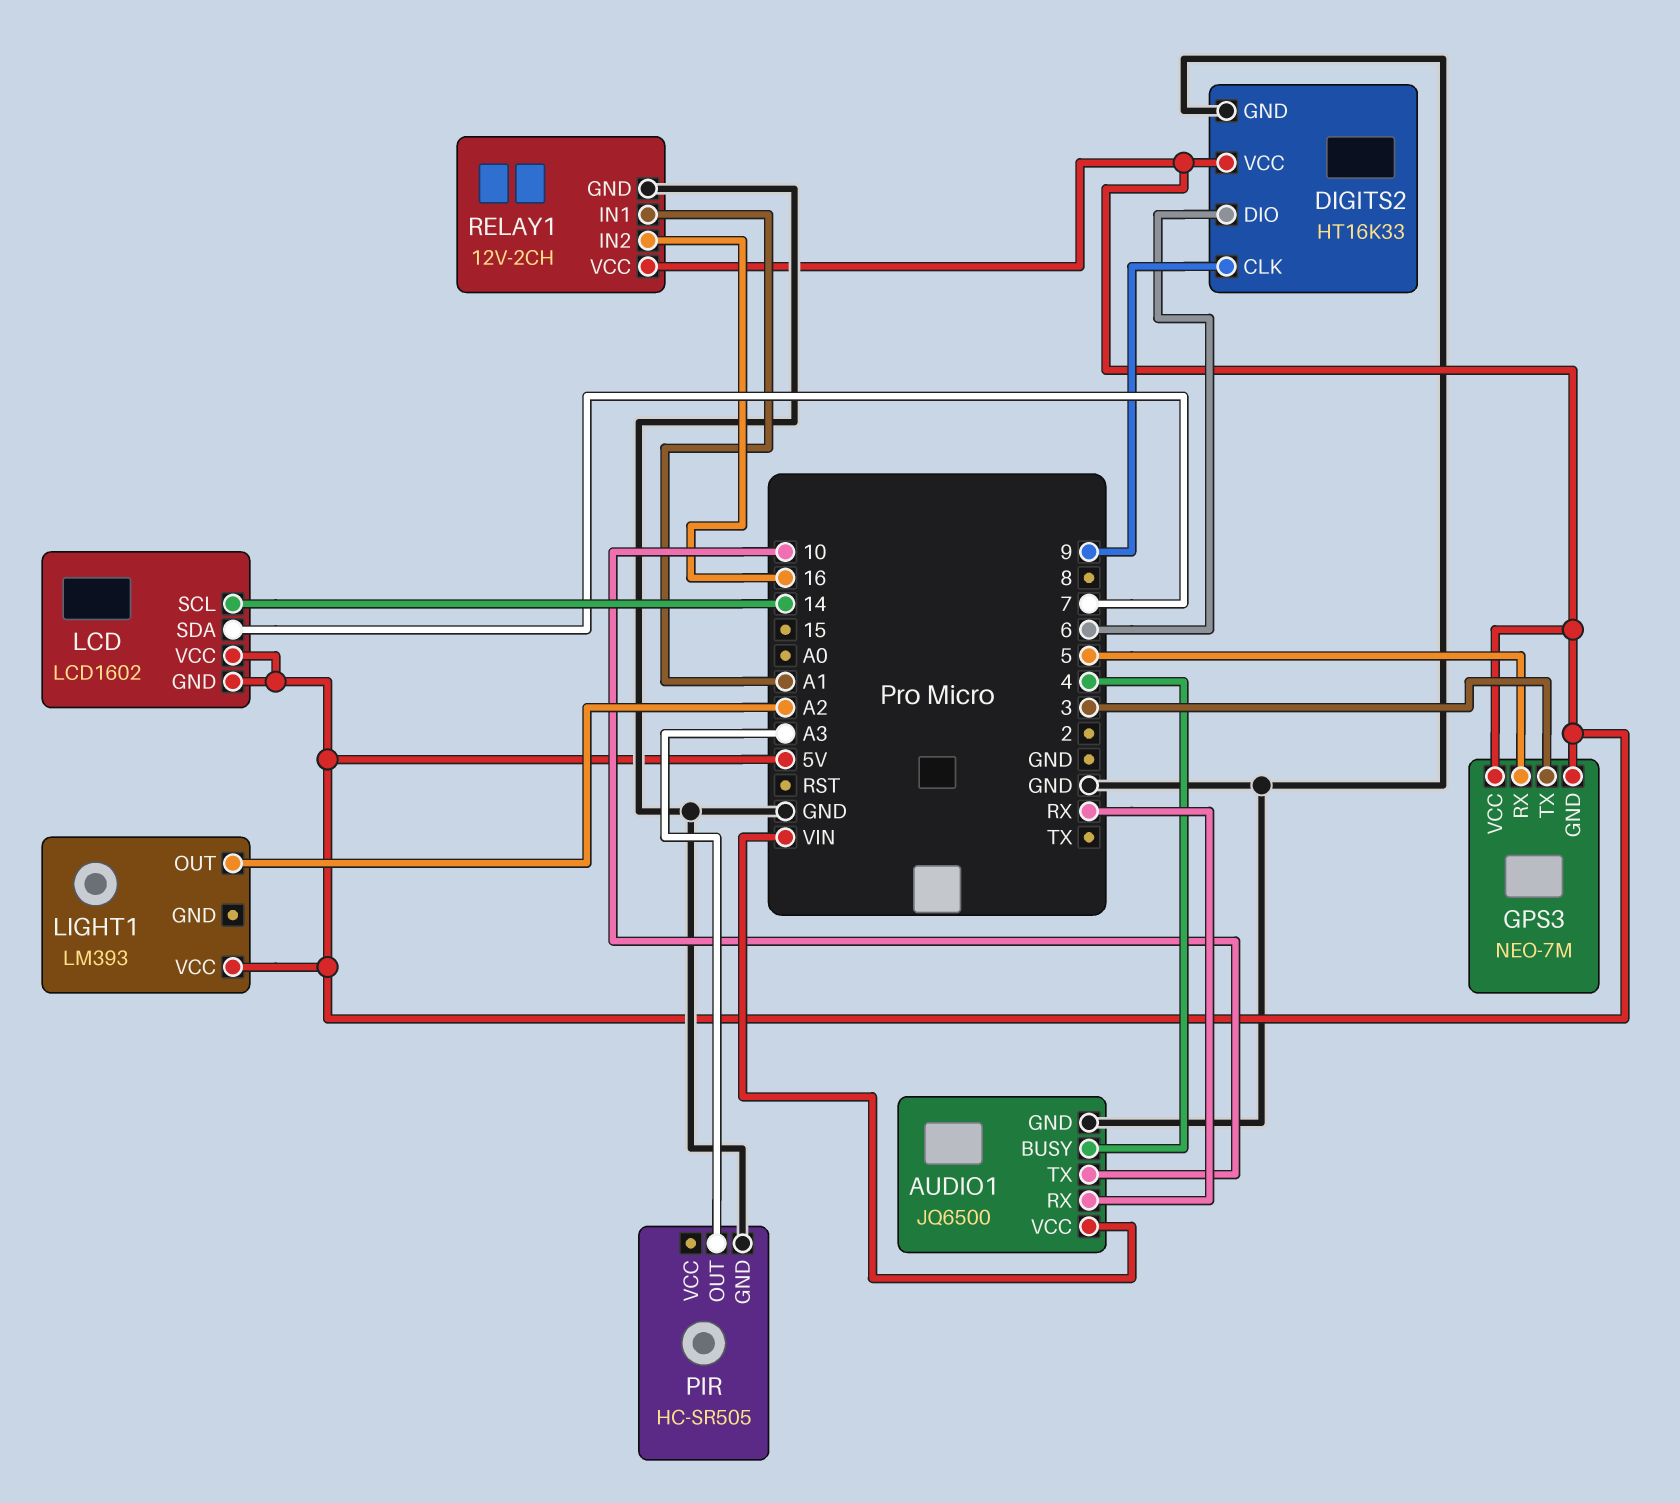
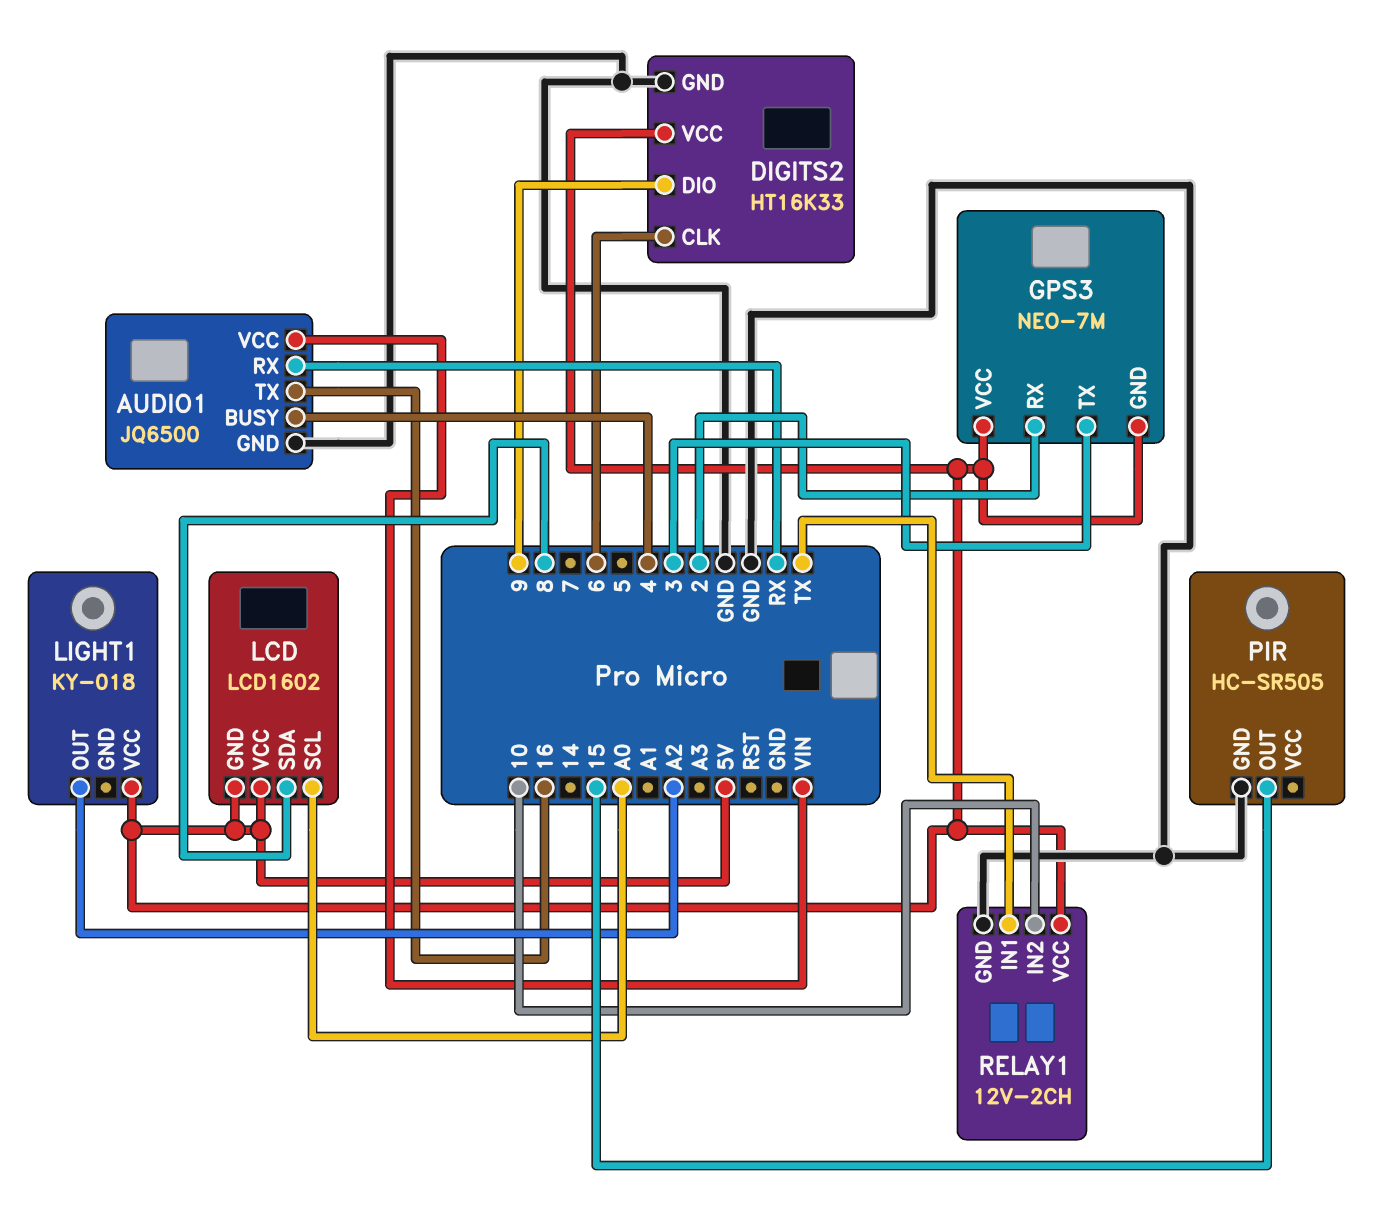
AUDIO1 pin TX: 10 -> 16
DIGITS2 pin CLK: 9 -> 6
DIGITS2 pin DIO: 6 -> 9
GPS3 pin RX: 5 -> 2
LCD pin SCL: 14 -> A0
LCD pin SDA: 7 -> 8
LIGHT1: LM393 -> KY-018
PIR pin OUT: A3 -> 15
RELAY1 pin IN1: A1 -> TX
RELAY1 pin IN2: 16 -> 10

